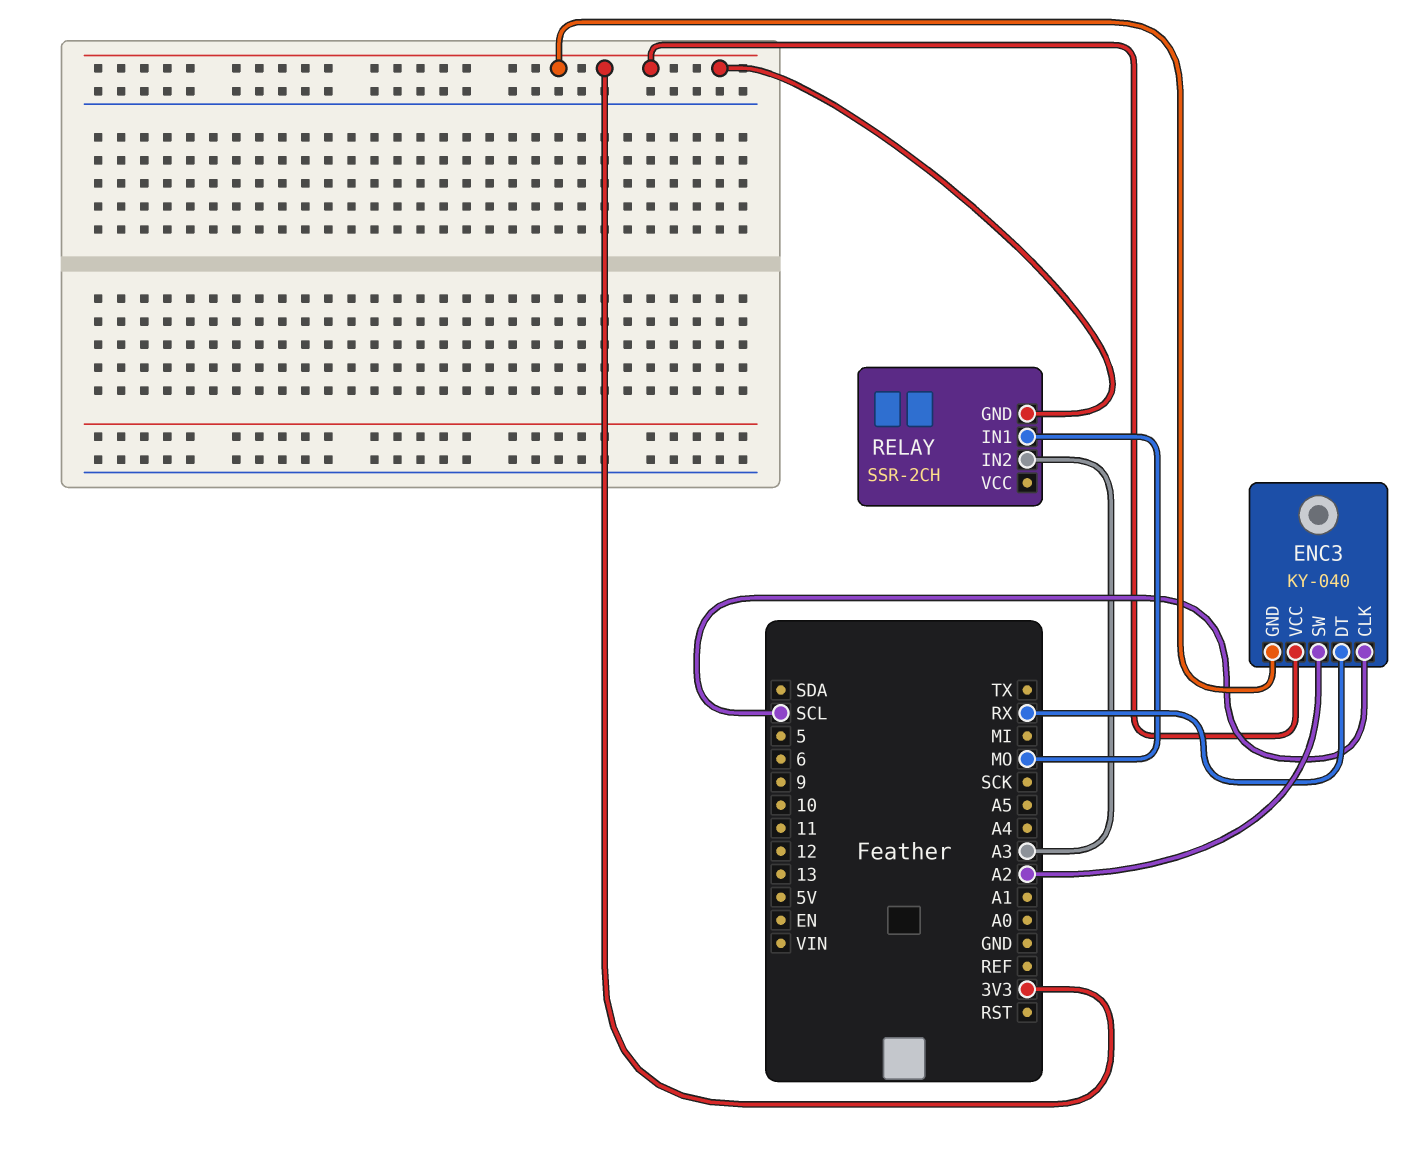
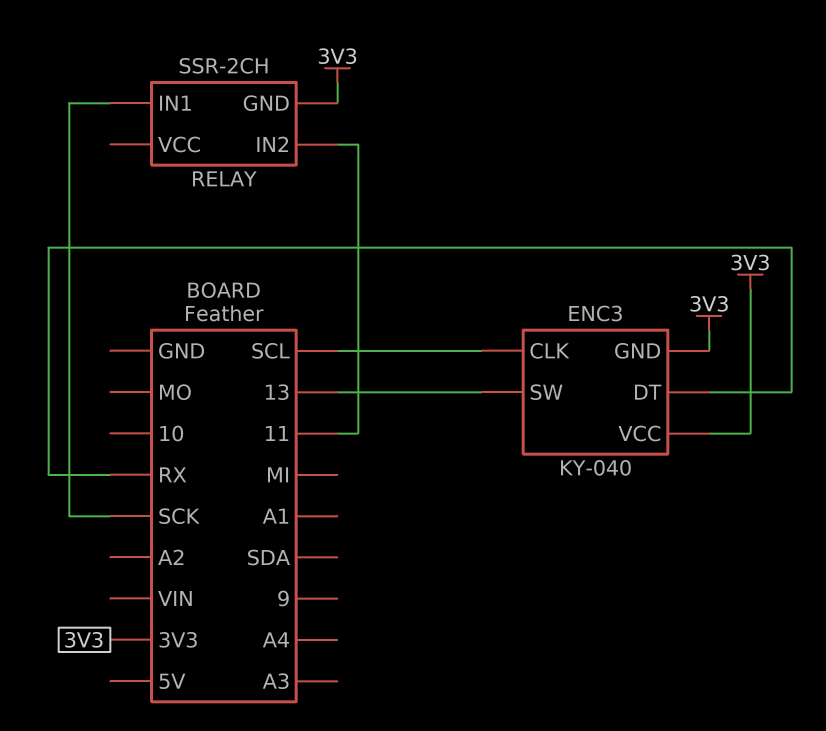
ENC3 pin SW: A2 -> 13
RELAY pin IN1: MO -> SCK
RELAY pin IN2: A3 -> 11

